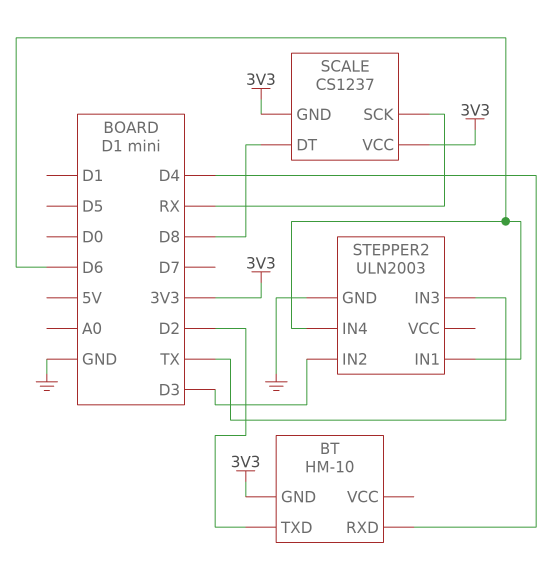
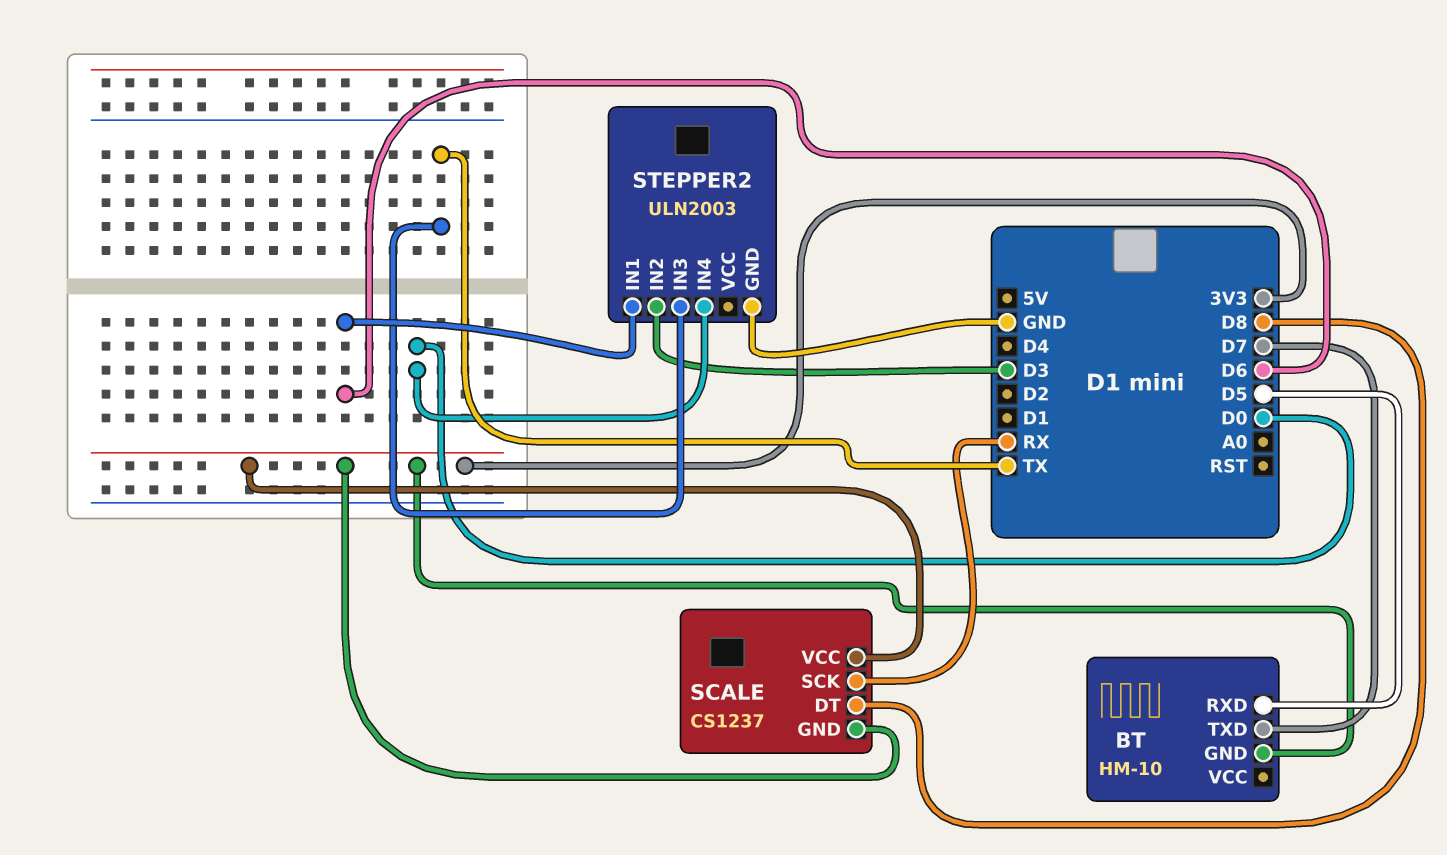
BT pin RXD: D4 -> D5
BT pin TXD: D2 -> D7
STEPPER2 pin IN4: D6 -> D0

